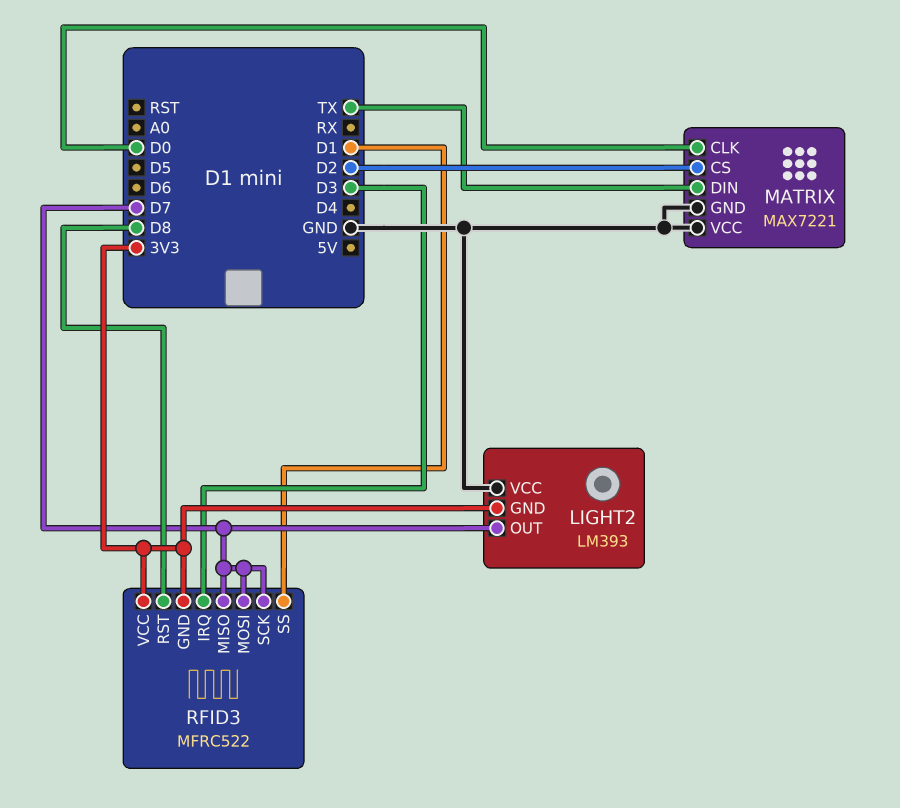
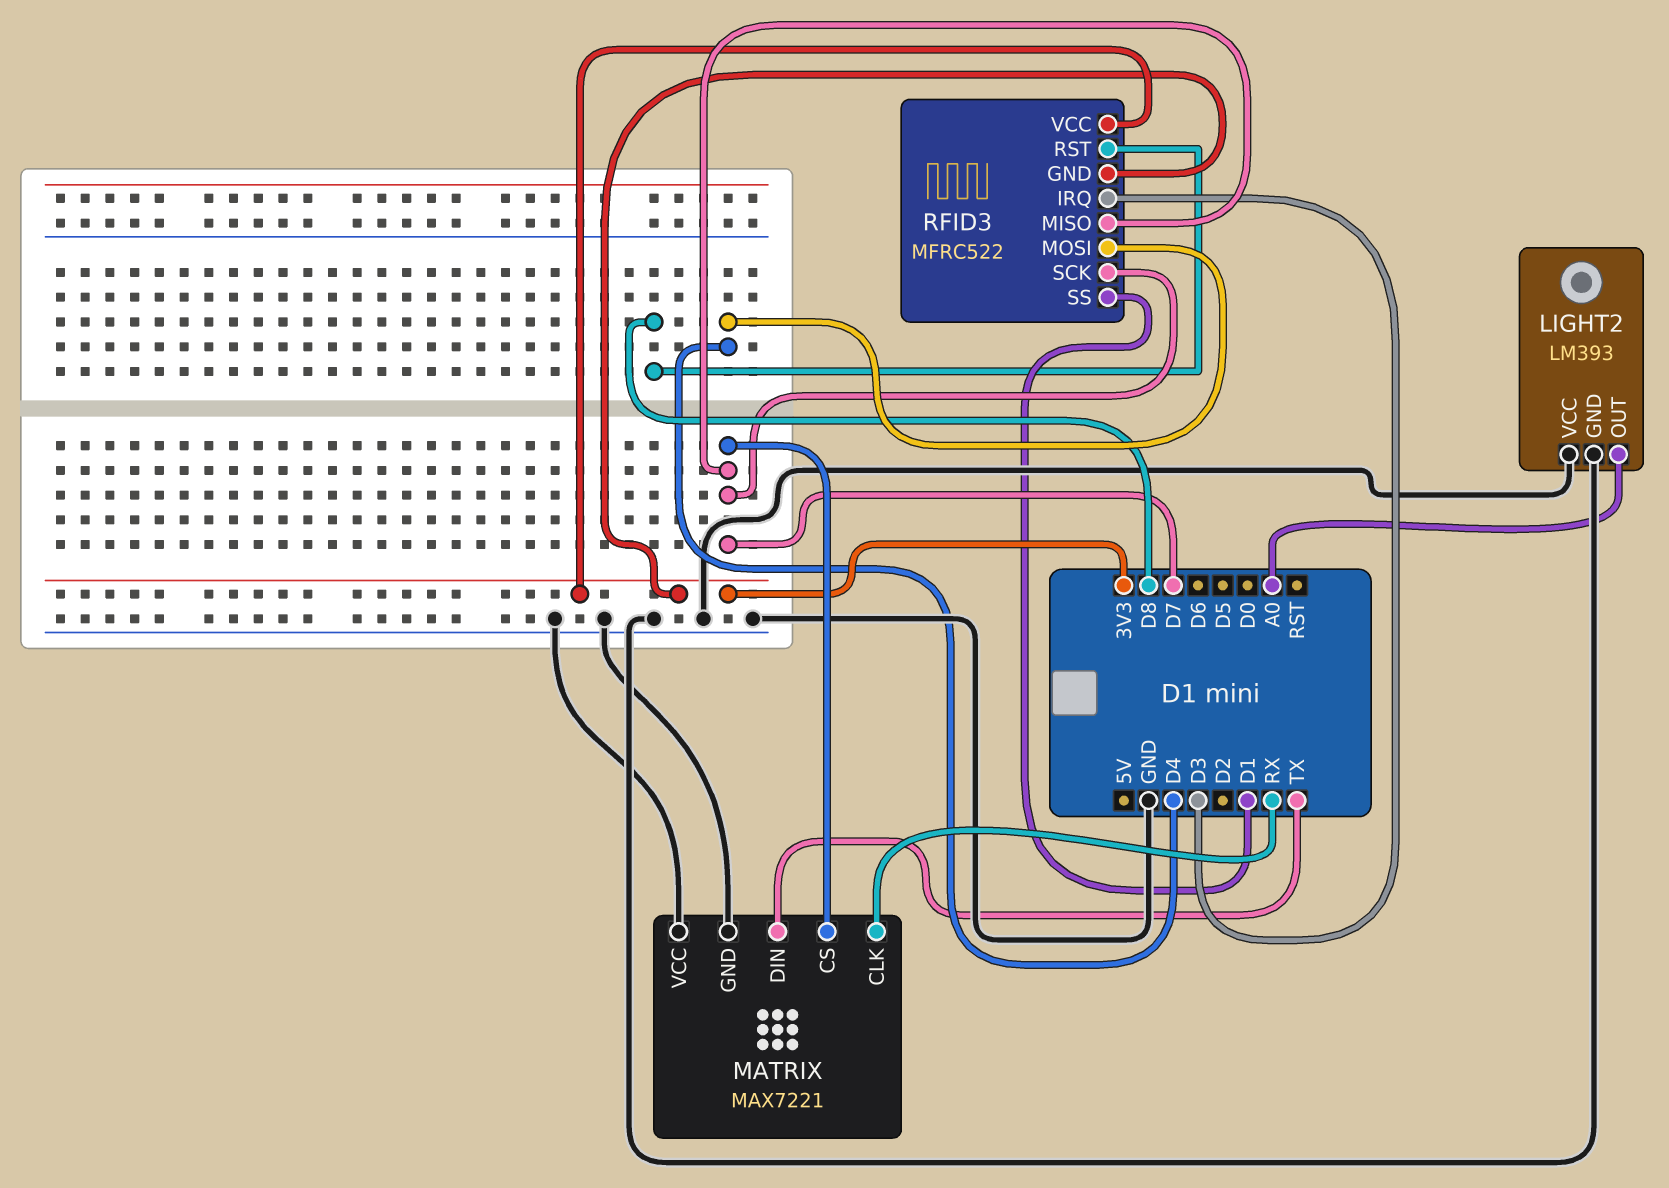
LIGHT2 pin GND: 3V3 -> GND
LIGHT2 pin OUT: D7 -> A0
MATRIX pin CLK: D0 -> RX
MATRIX pin CS: D2 -> D7
RFID3 pin MOSI: D7 -> D4

